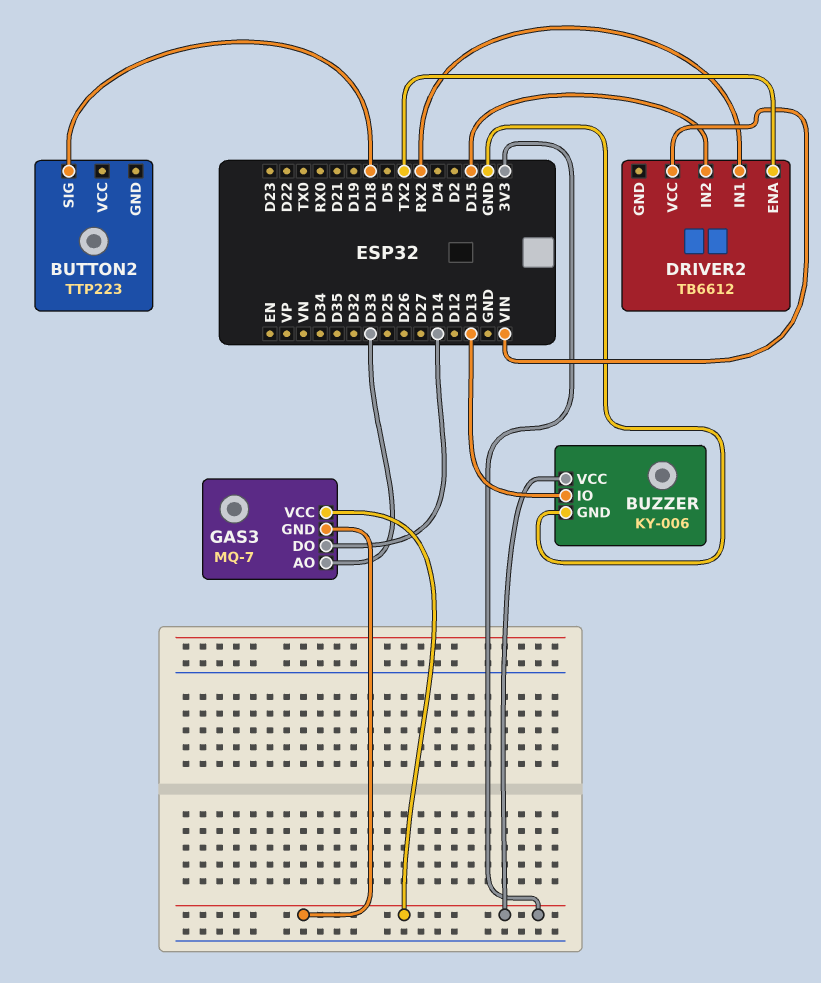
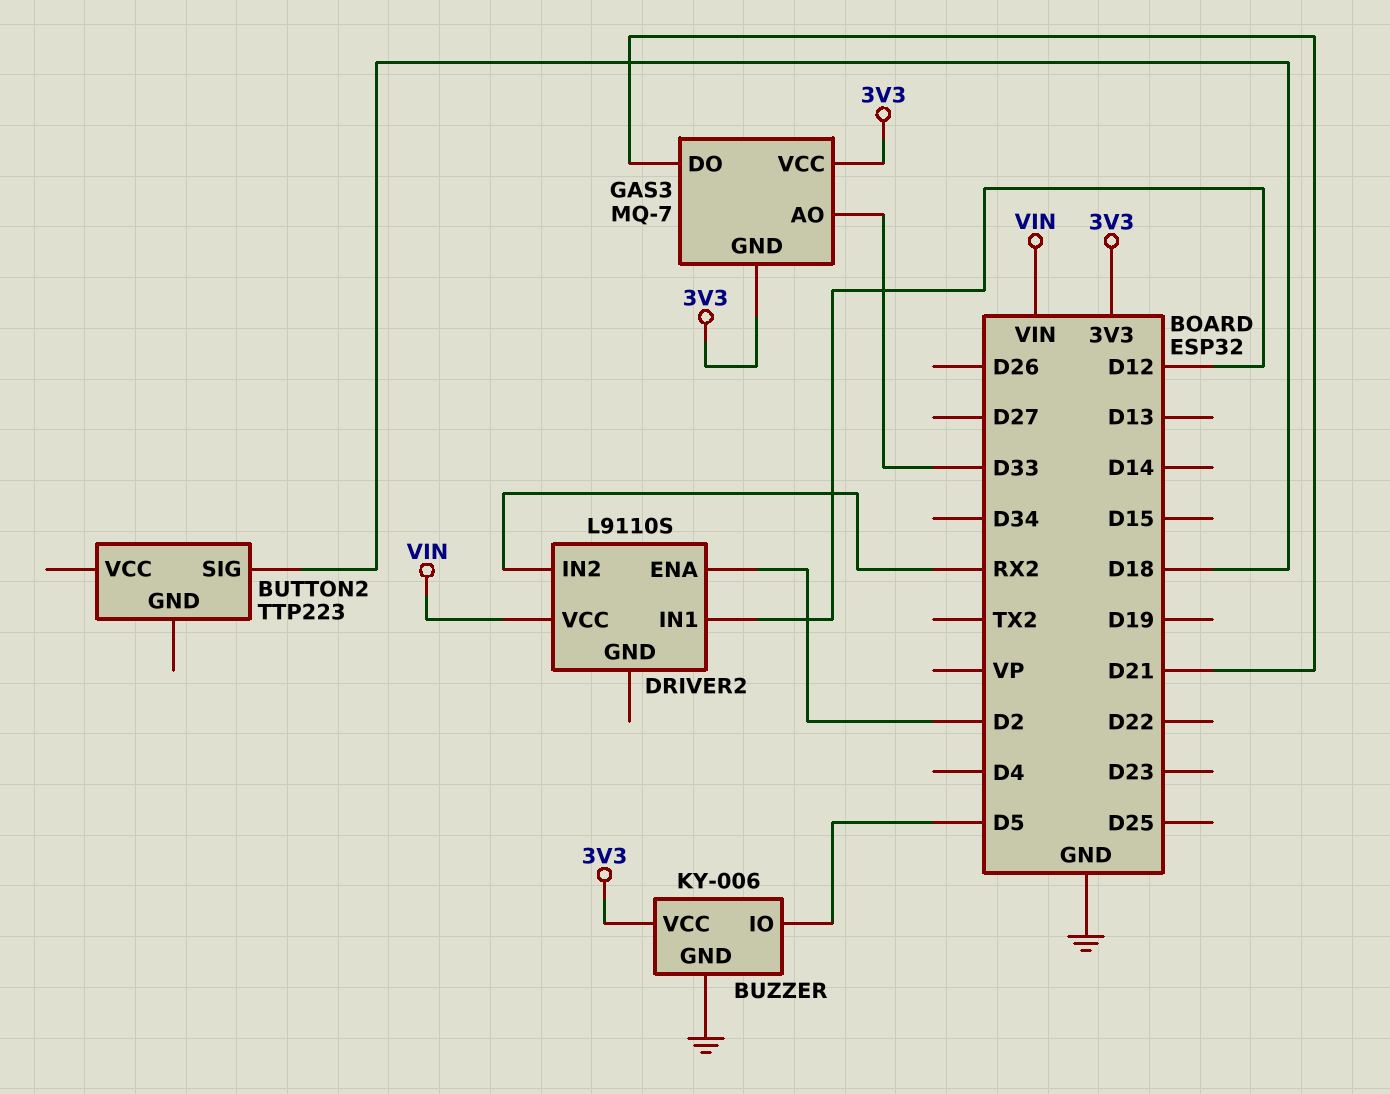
BUZZER pin IO: D13 -> D5
DRIVER2: TB6612 -> L9110S
DRIVER2 pin ENA: TX2 -> D2
DRIVER2 pin IN1: RX2 -> D12
DRIVER2 pin IN2: D15 -> RX2
GAS3 pin DO: D14 -> D21

